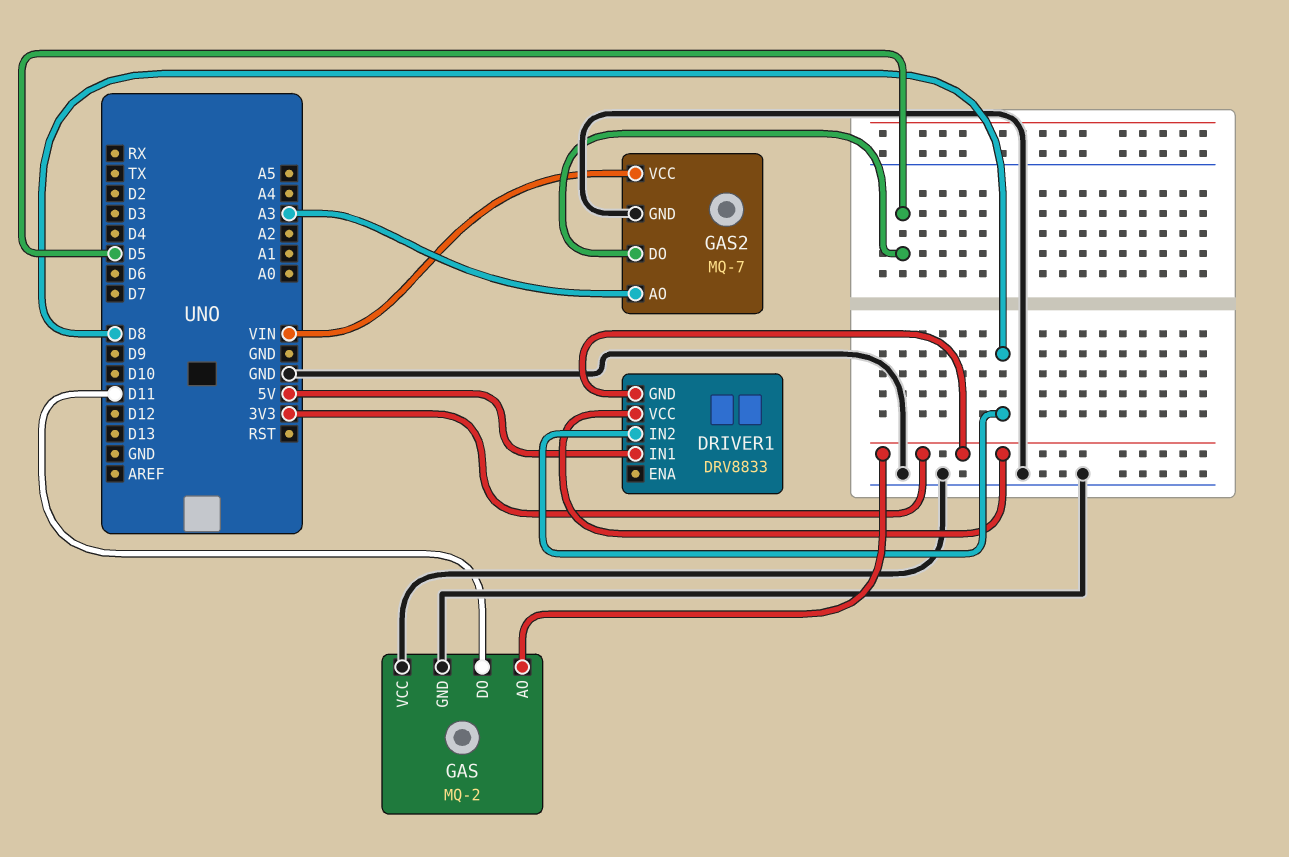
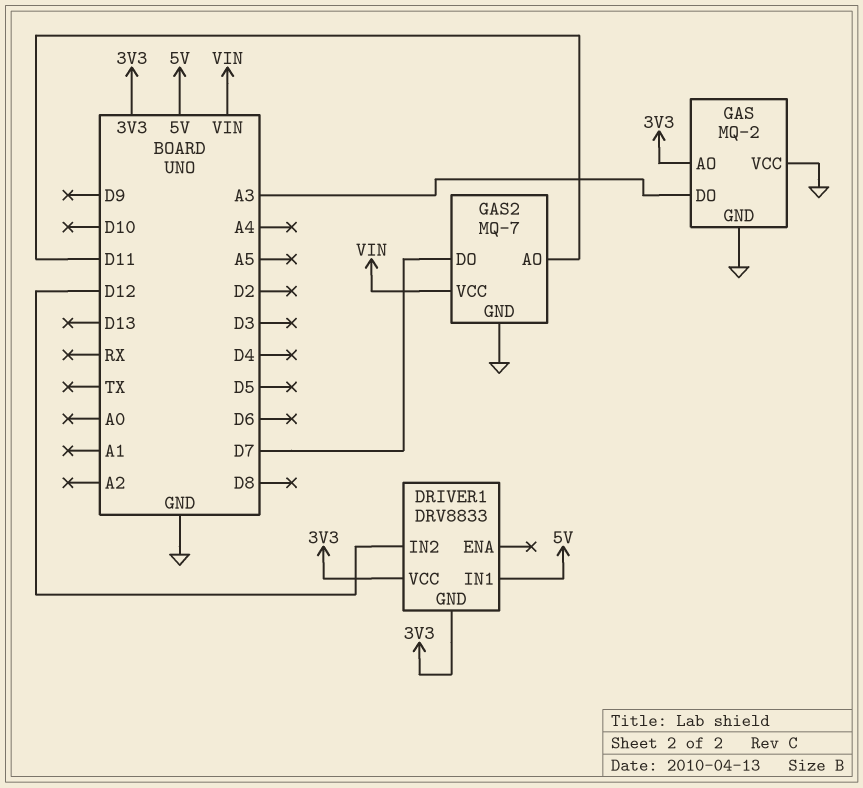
DRIVER1 pin IN2: D8 -> D12
GAS pin DO: D11 -> A3
GAS2 pin AO: A3 -> D11
GAS2 pin DO: D5 -> D7

